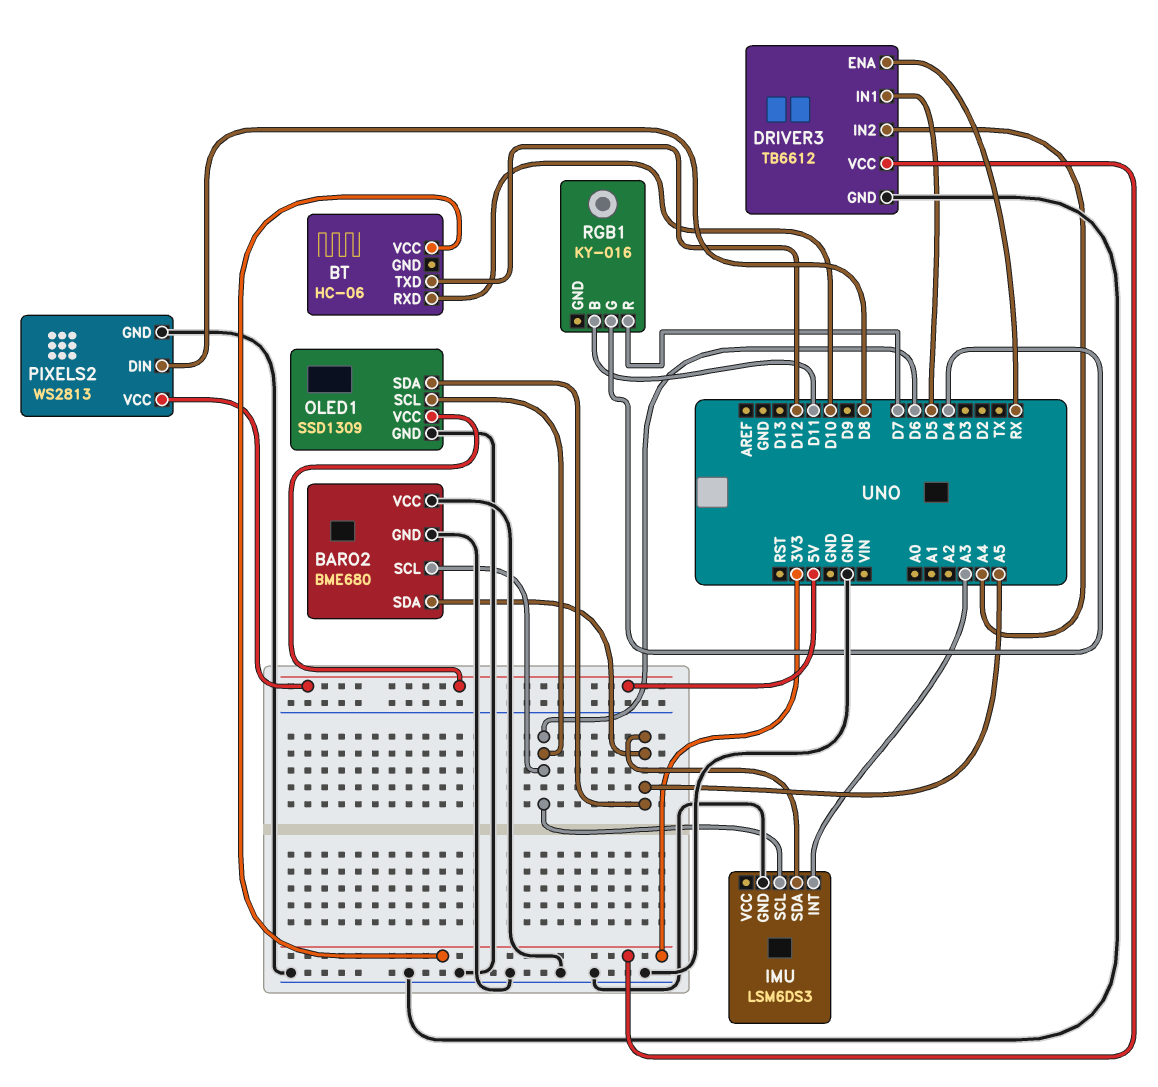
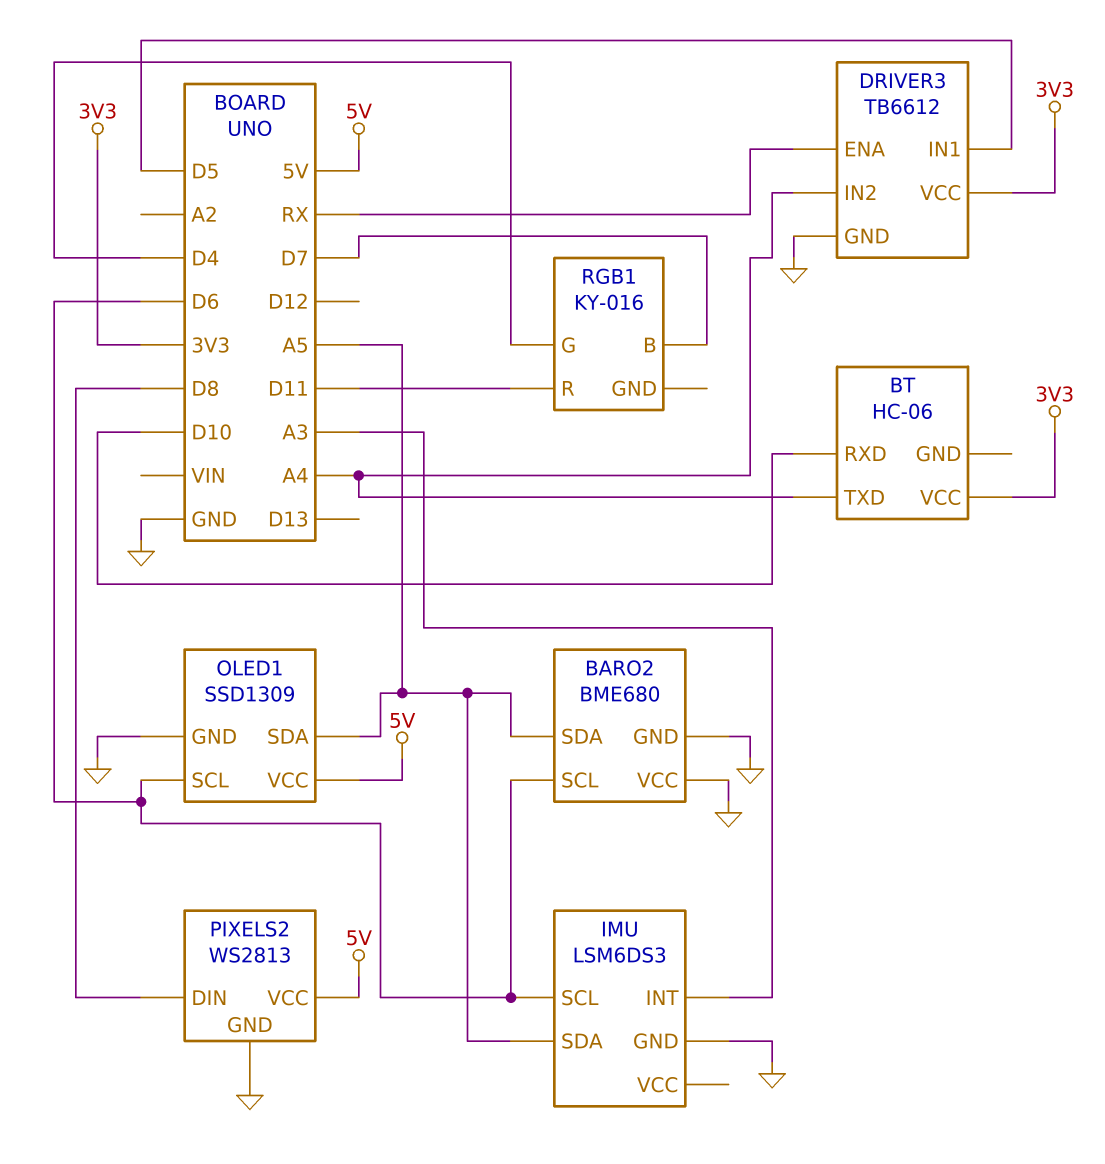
BT pin TXD: D12 -> A4
RGB1 pin B: D11 -> D7
RGB1 pin R: D7 -> D11

